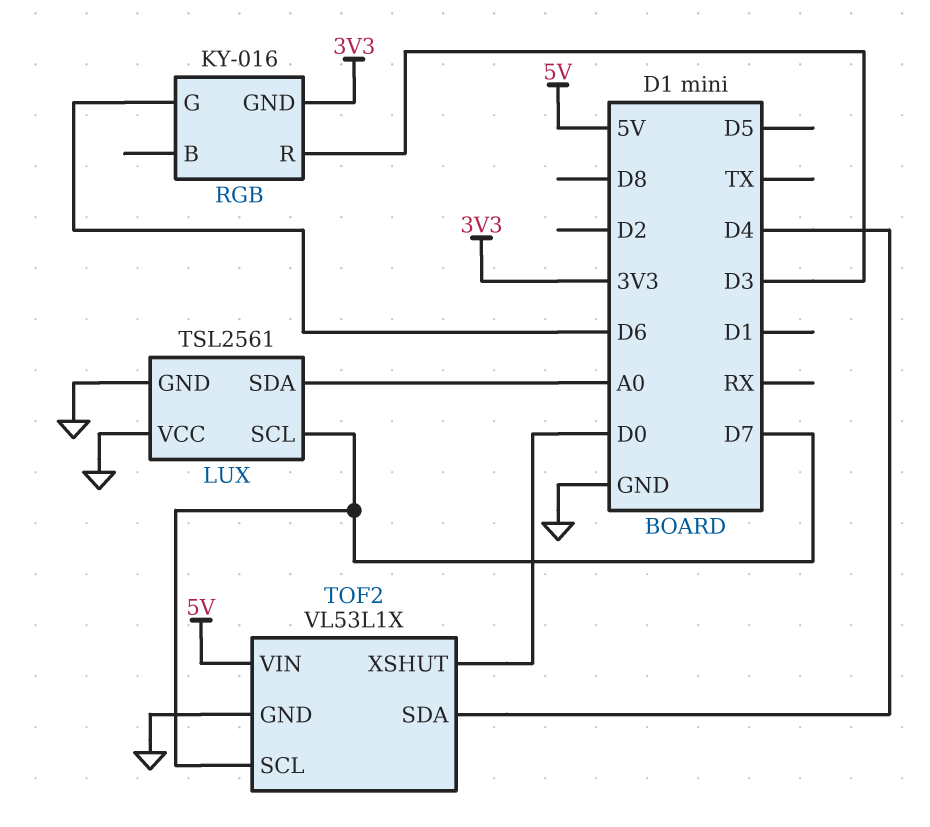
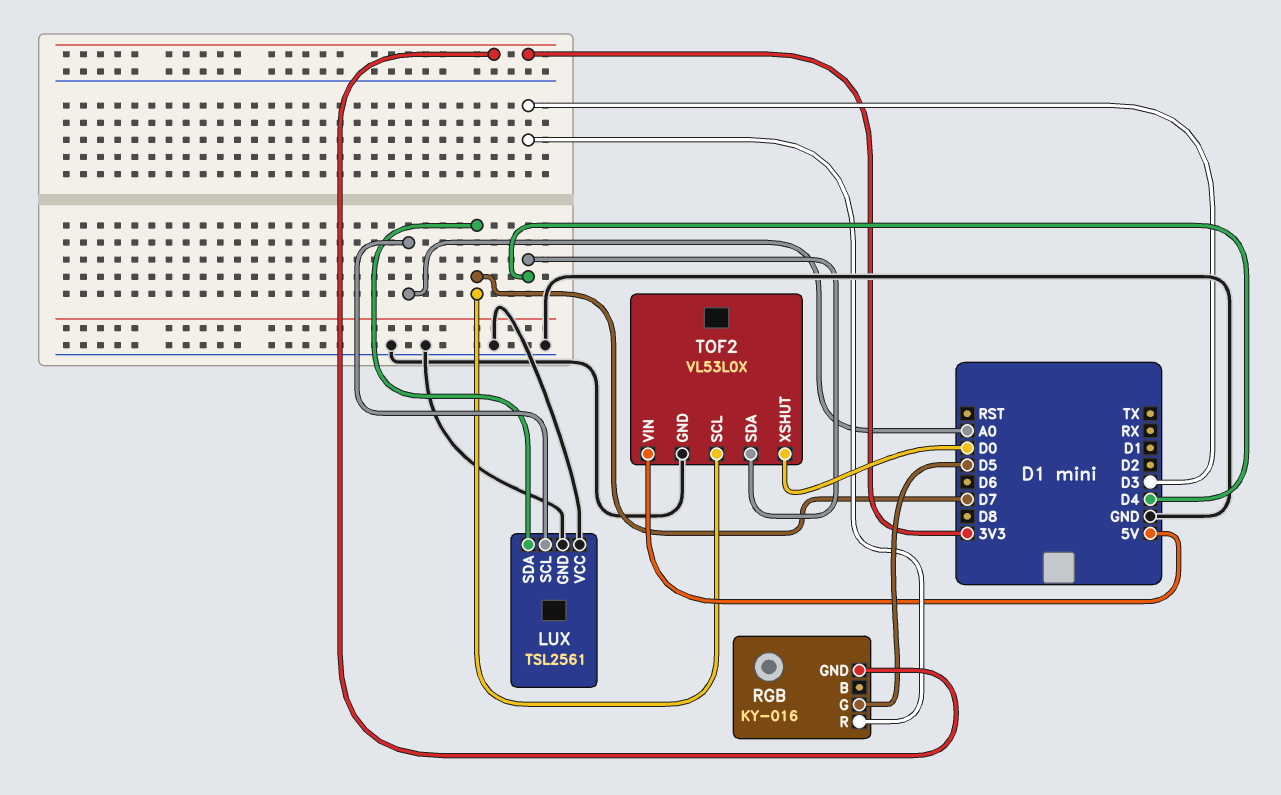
LUX pin SCL: D7 -> A0
LUX pin SDA: A0 -> D7
RGB pin G: D6 -> D5
TOF2: VL53L1X -> VL53L0X

